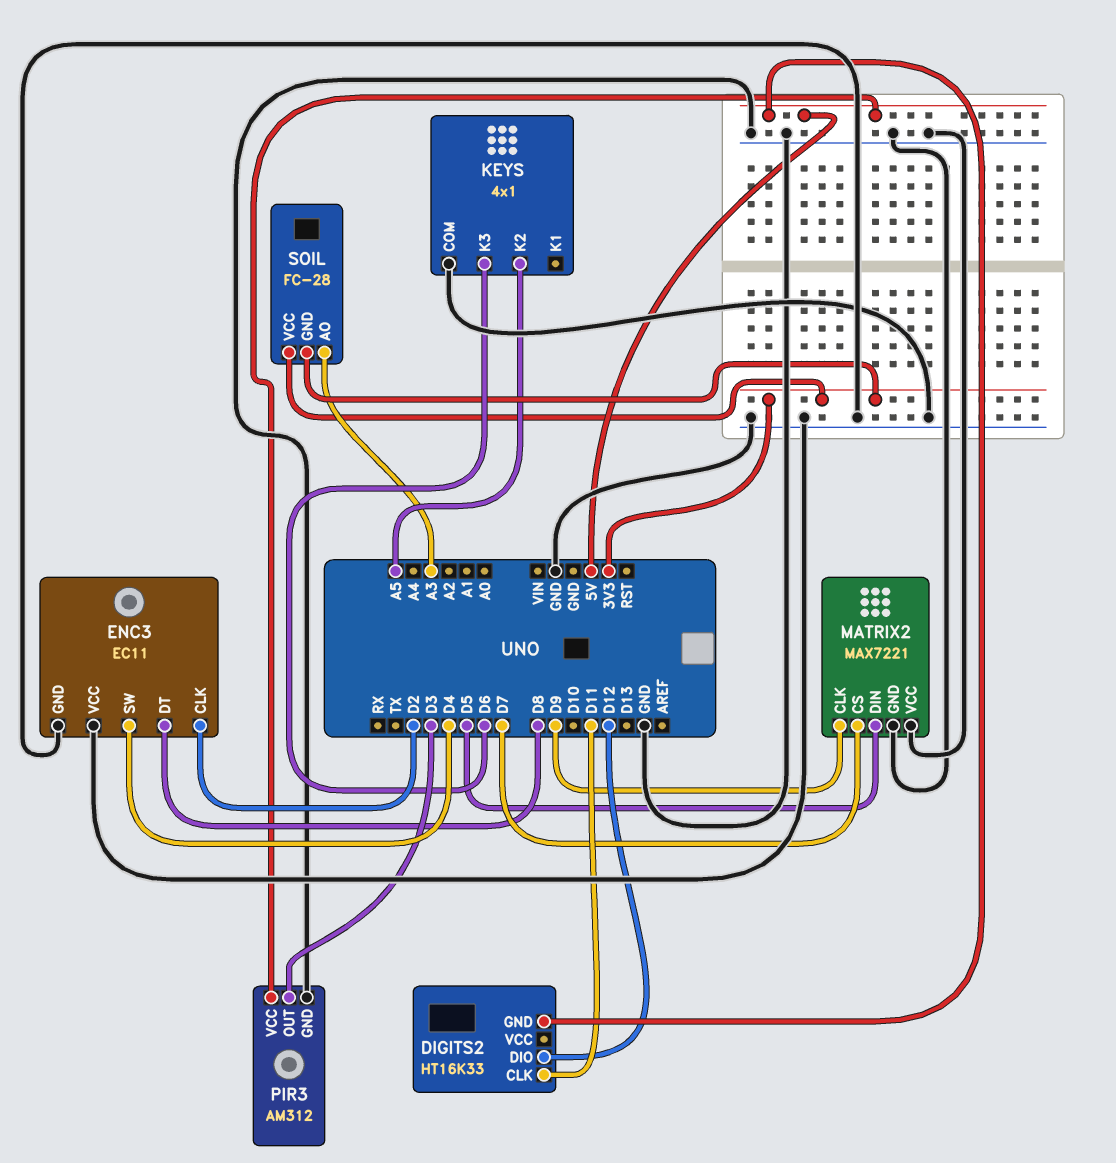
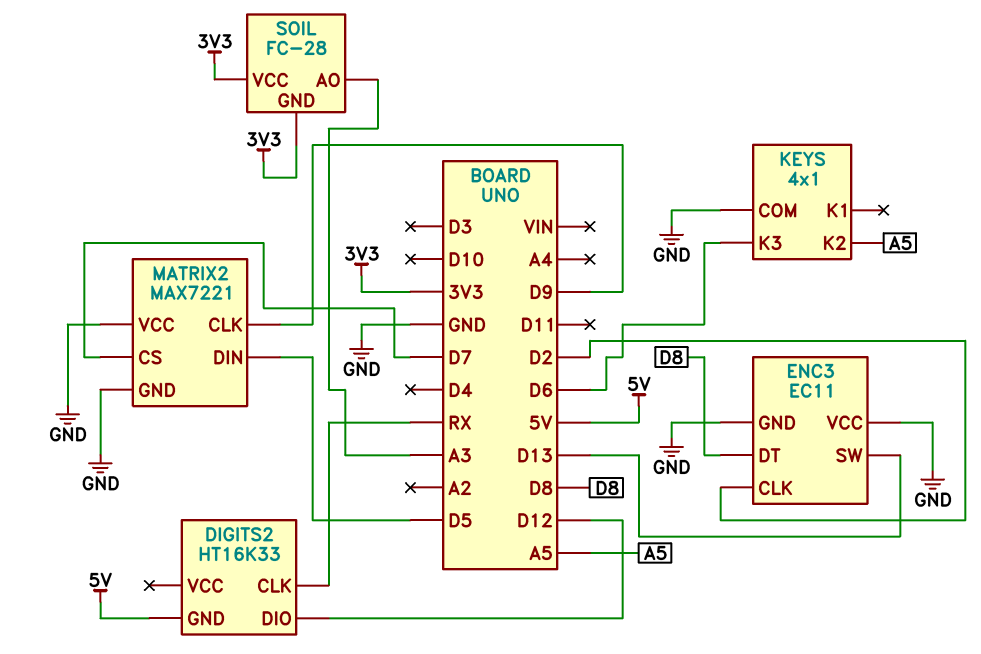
DIGITS2 pin CLK: D11 -> RX
ENC3 pin SW: D4 -> D13
PIR3: AM312 -> none
PIR3 pin GND: GND -> none
PIR3 pin OUT: D3 -> none
PIR3 pin VCC: 5V -> none

